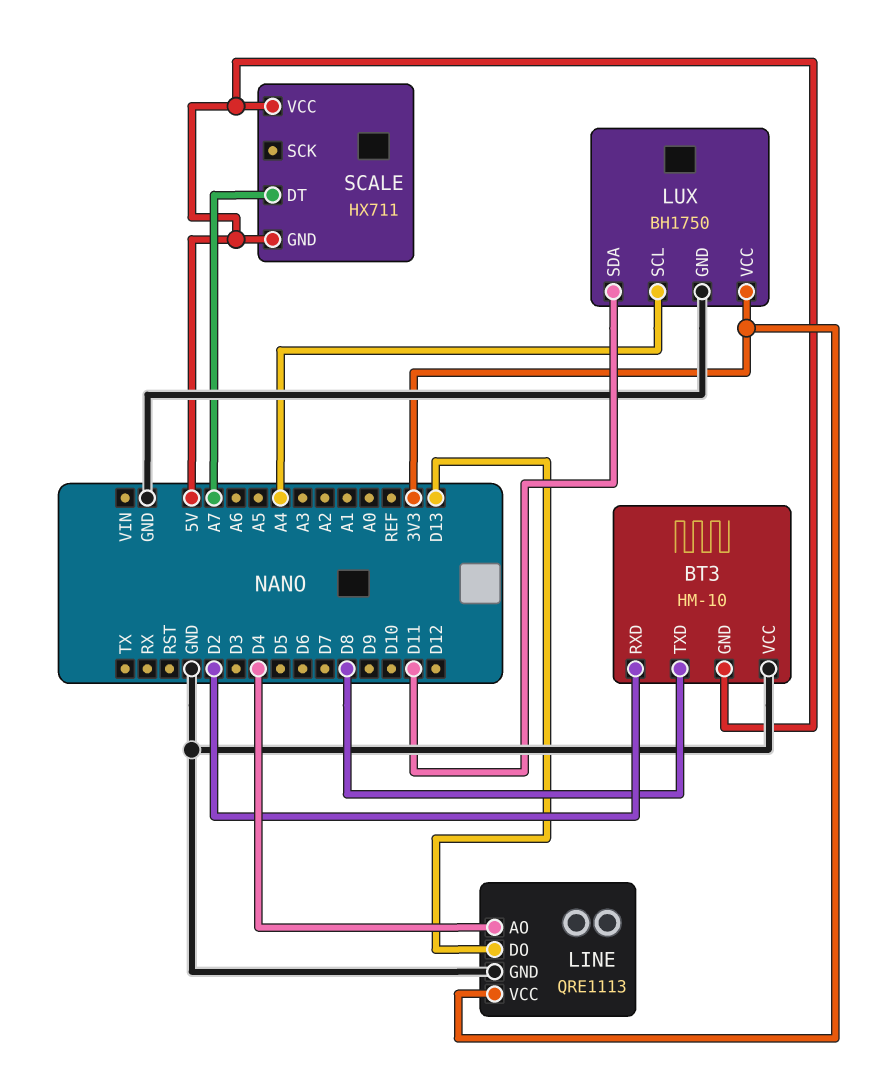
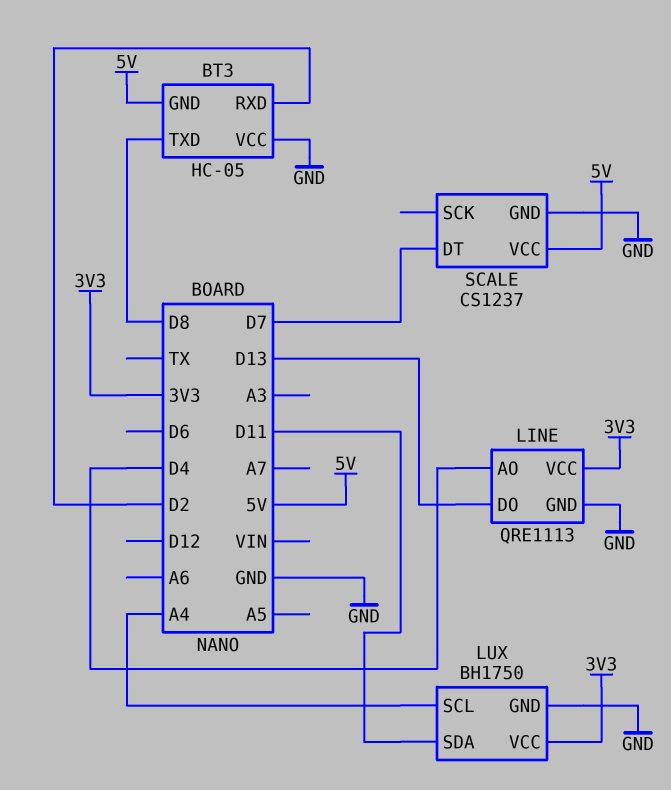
BT3: HM-10 -> HC-05
SCALE: HX711 -> CS1237
SCALE pin DT: A7 -> D7
SCALE pin GND: 5V -> GND

